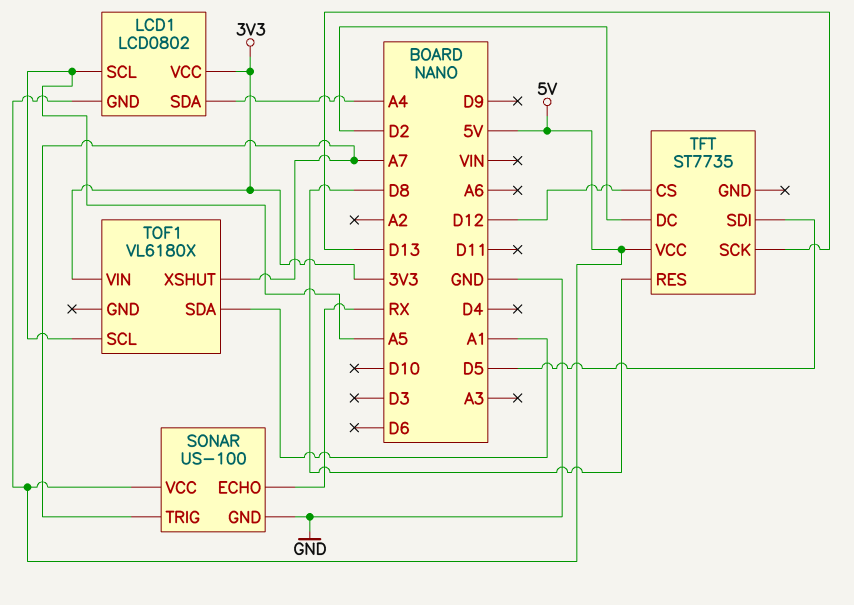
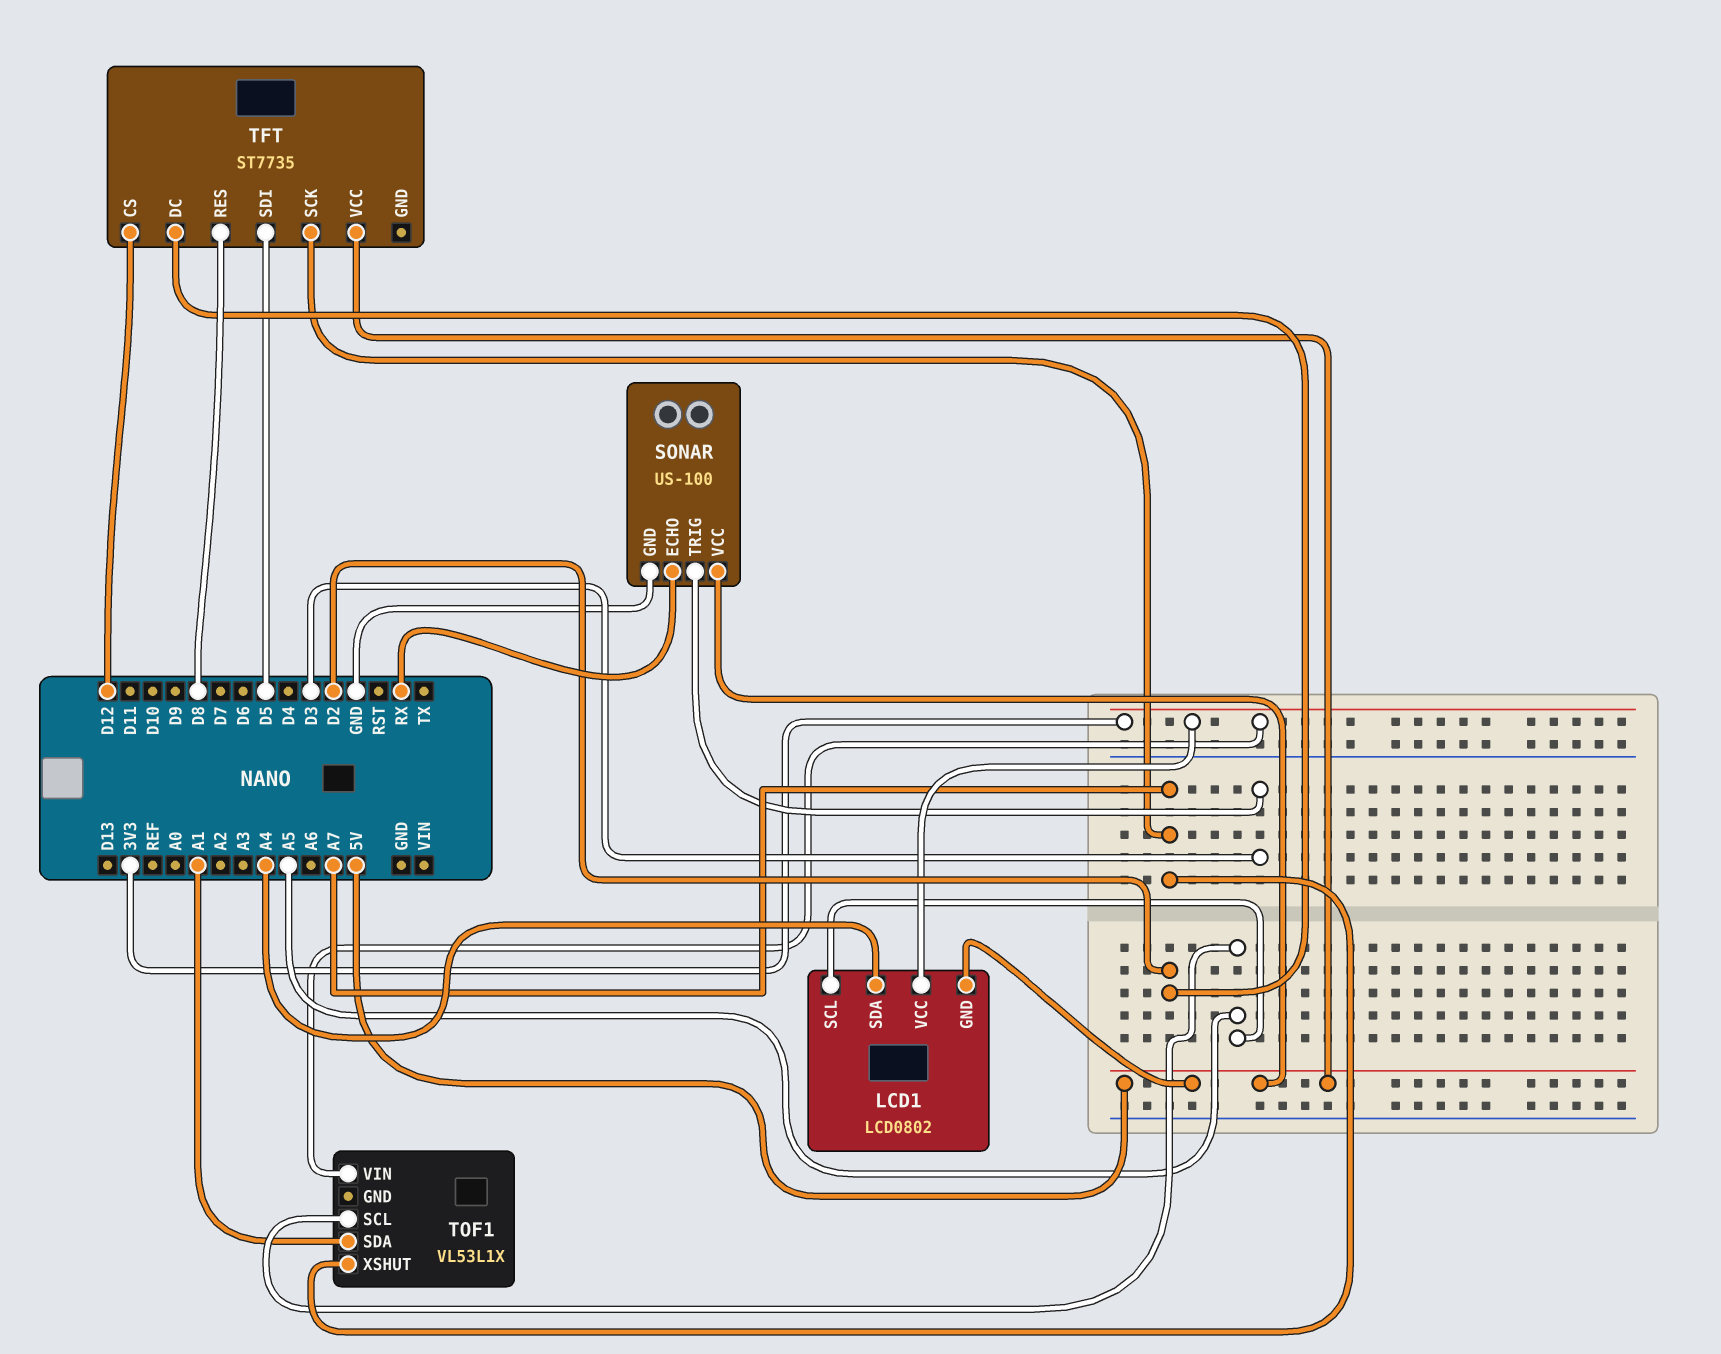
SONAR pin TRIG: A7 -> D3
TFT pin SCK: D13 -> A7
TOF1: VL6180X -> VL53L1X

